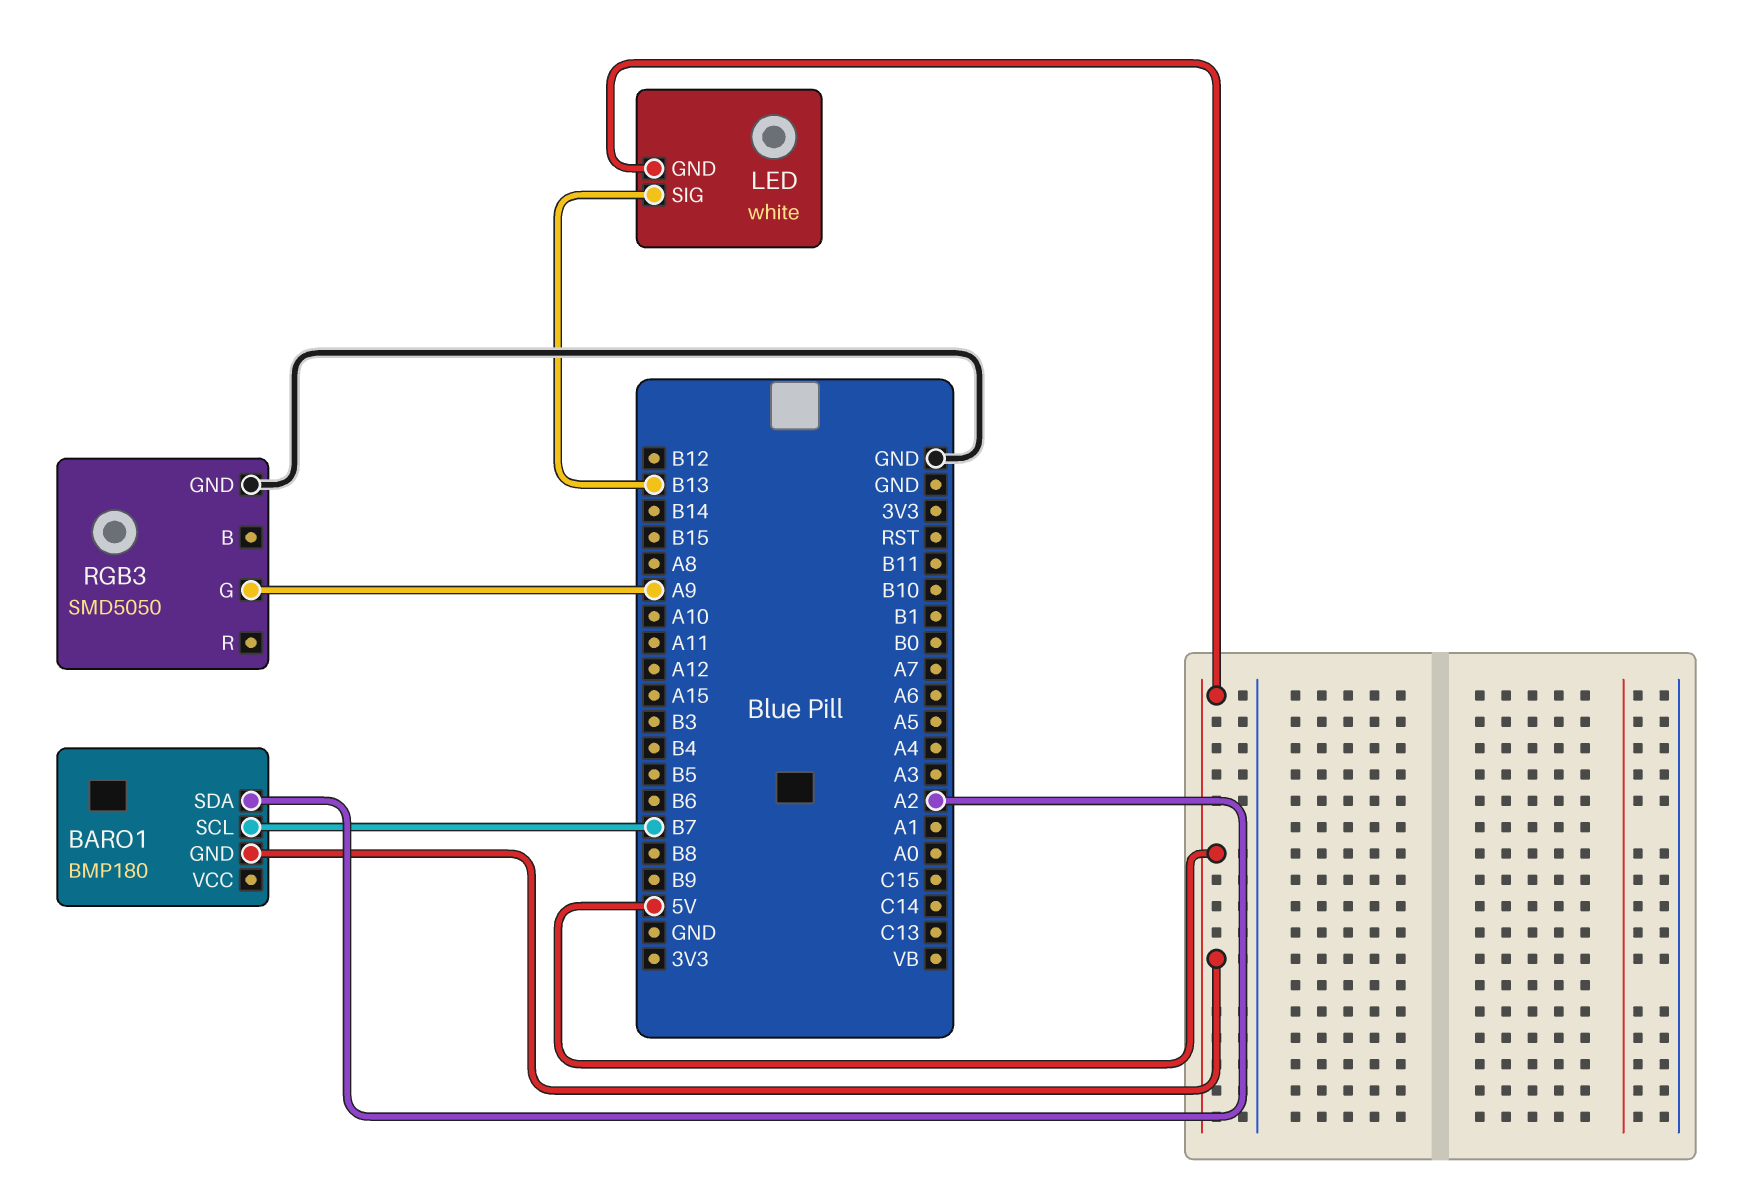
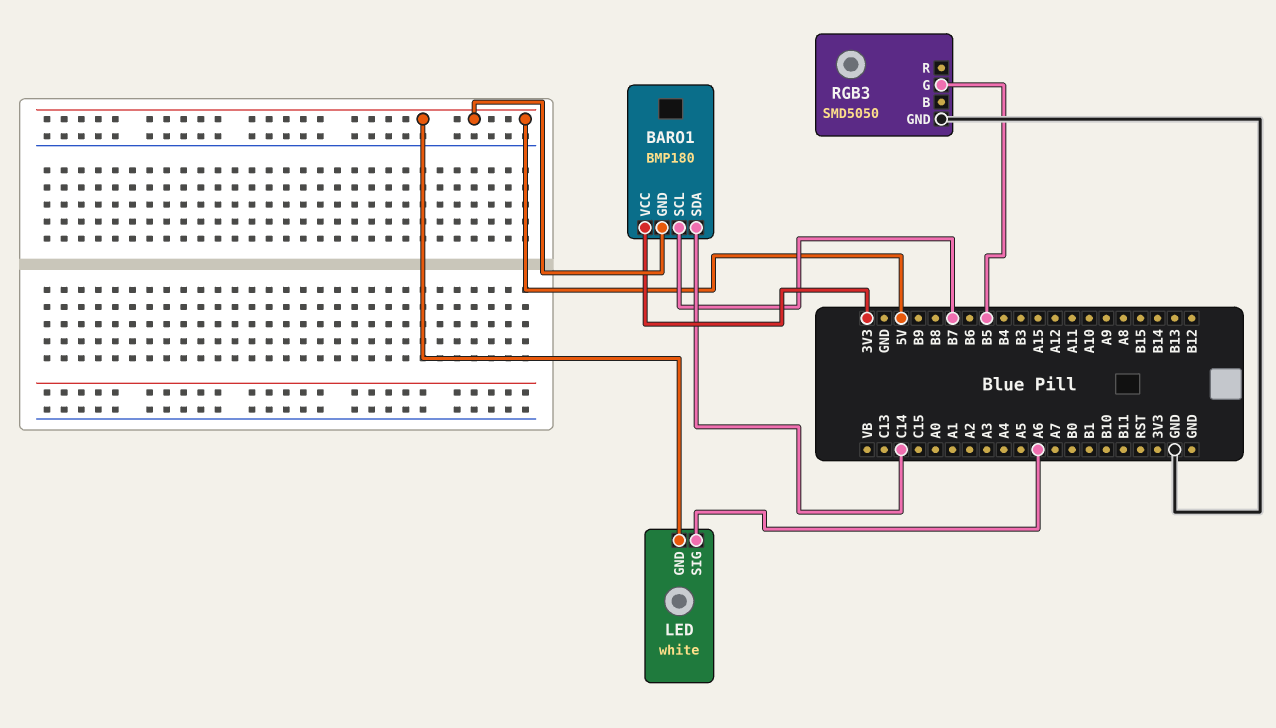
BARO1 pin SDA: A2 -> C14
BARO1 pin VCC: none -> 3V3
LED pin SIG: B13 -> A6
RGB3 pin G: A9 -> B5

